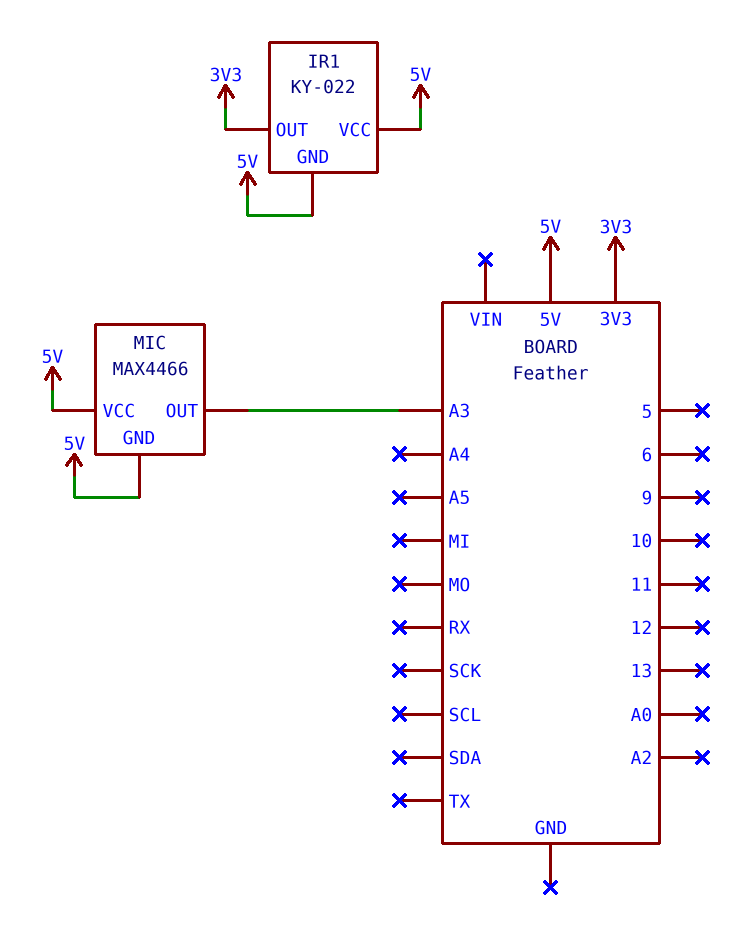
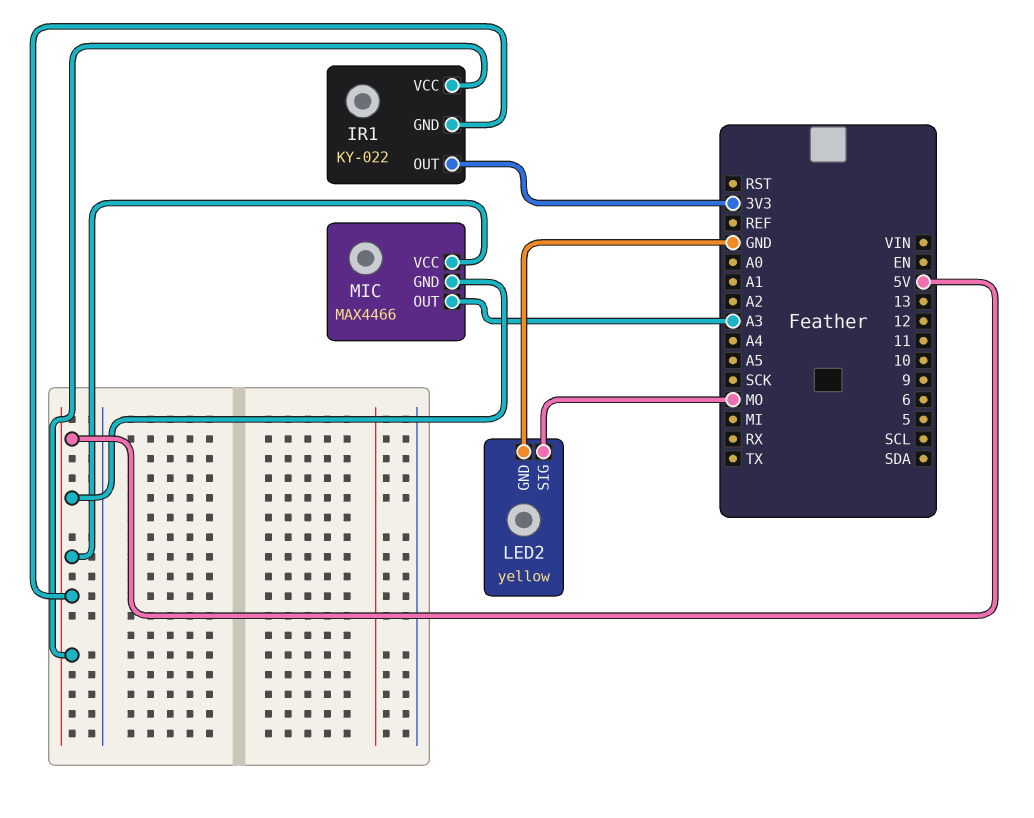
LED2: none -> yellow
LED2 pin GND: none -> GND
LED2 pin SIG: none -> MO

